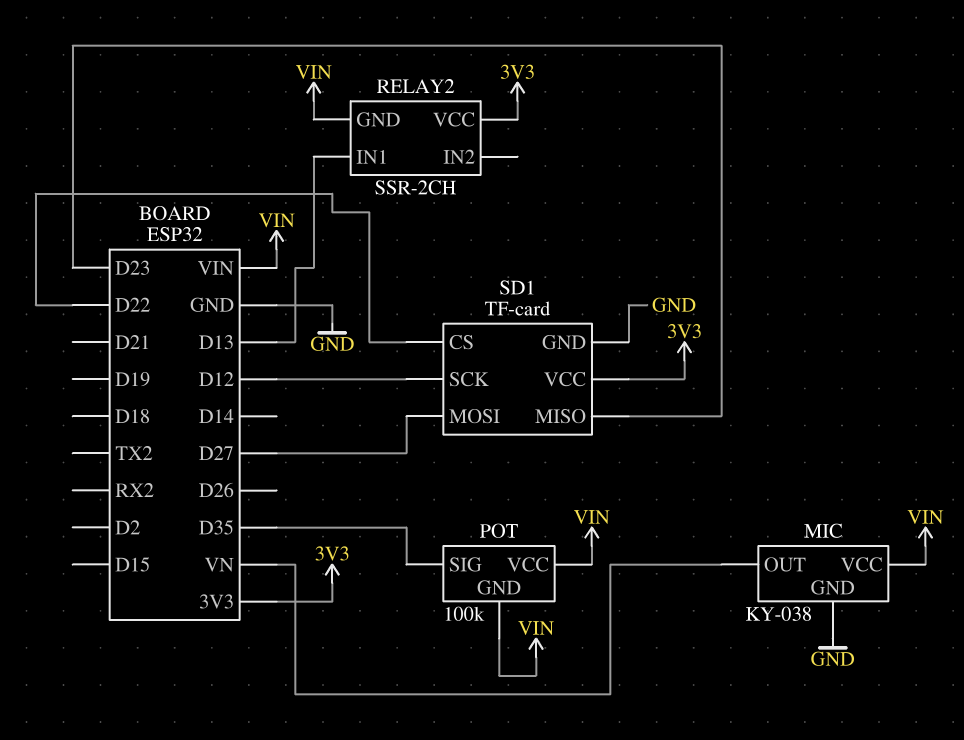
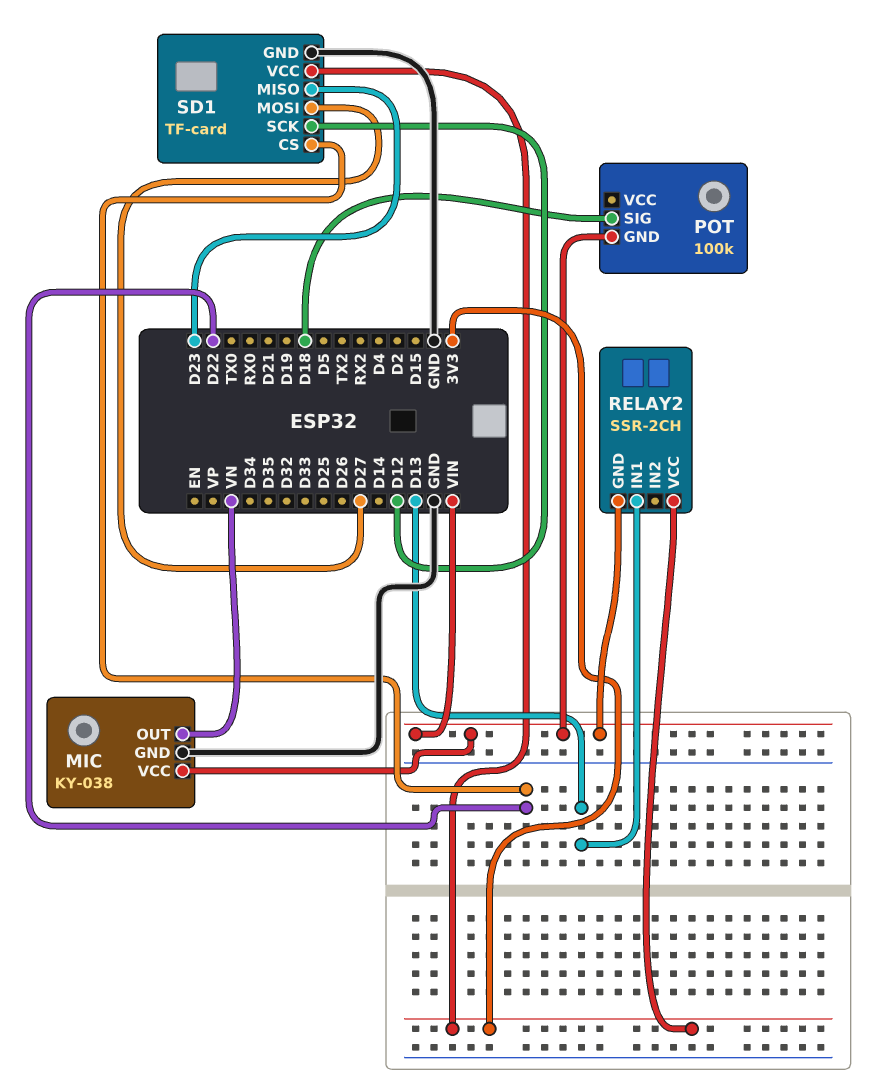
POT pin SIG: D35 -> D18
POT pin VCC: VIN -> none

